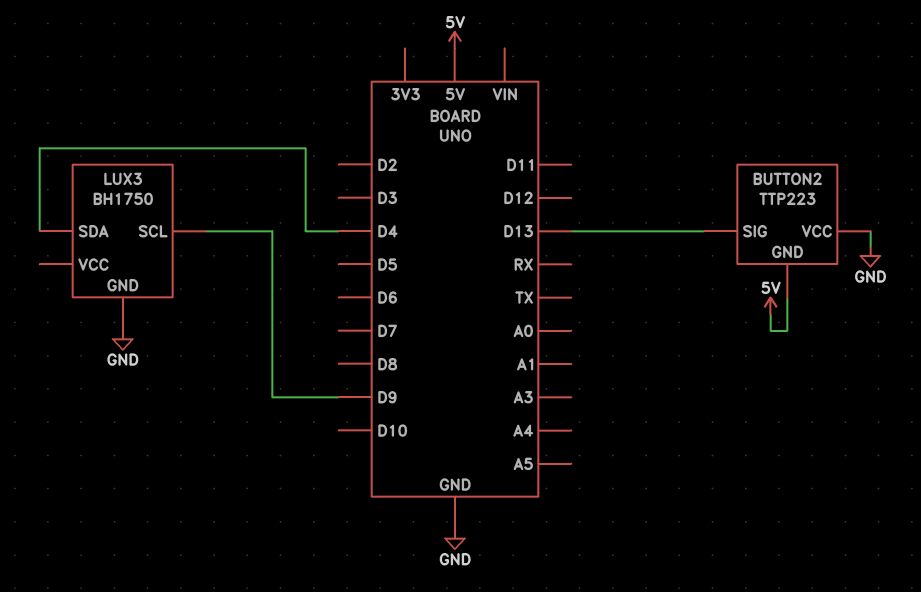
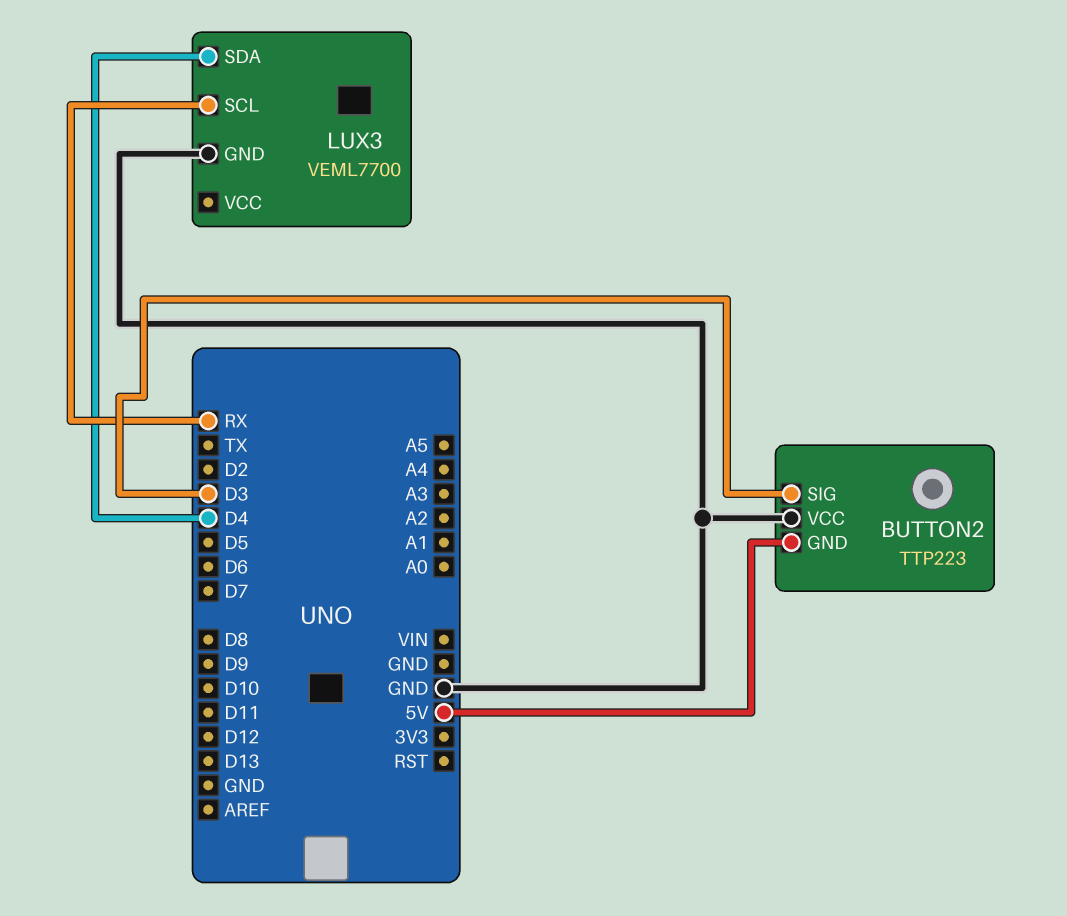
BUTTON2 pin SIG: D13 -> D3
LUX3: BH1750 -> VEML7700
LUX3 pin SCL: D9 -> RX

